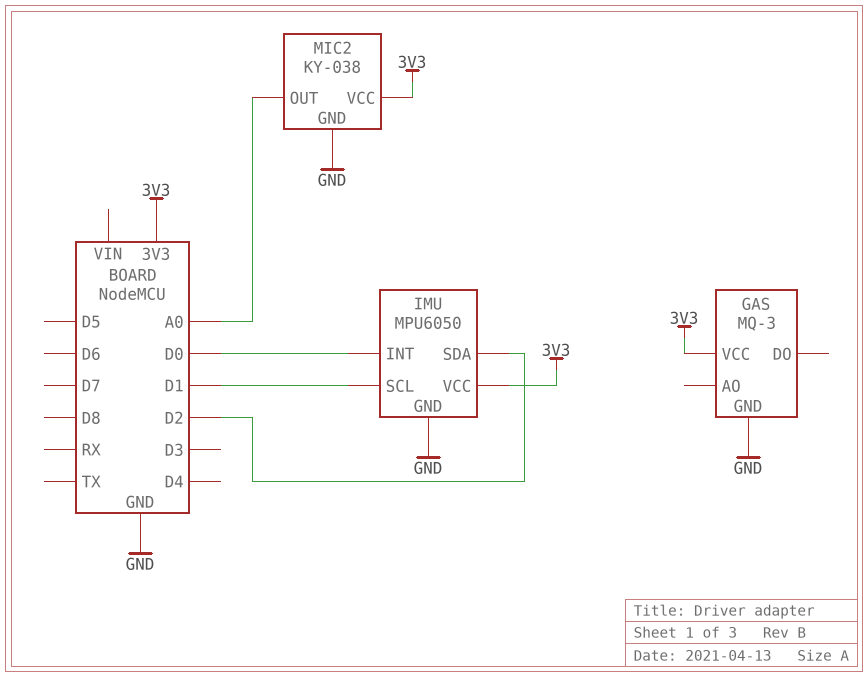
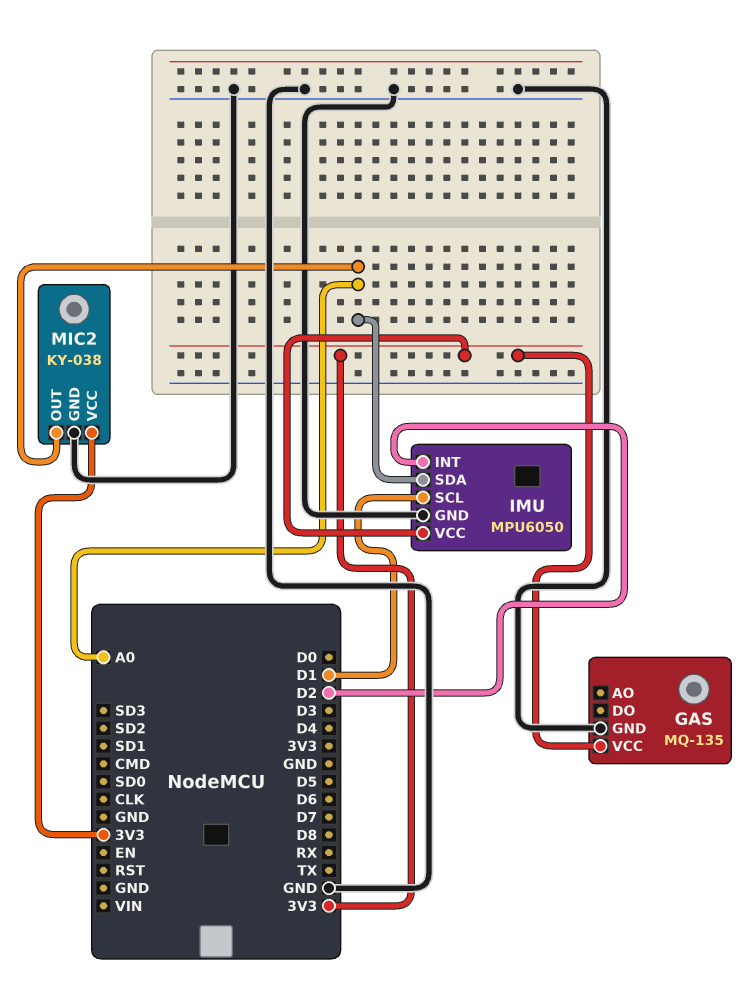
GAS: MQ-3 -> MQ-135
IMU pin INT: D0 -> D2
IMU pin SDA: D2 -> A0

